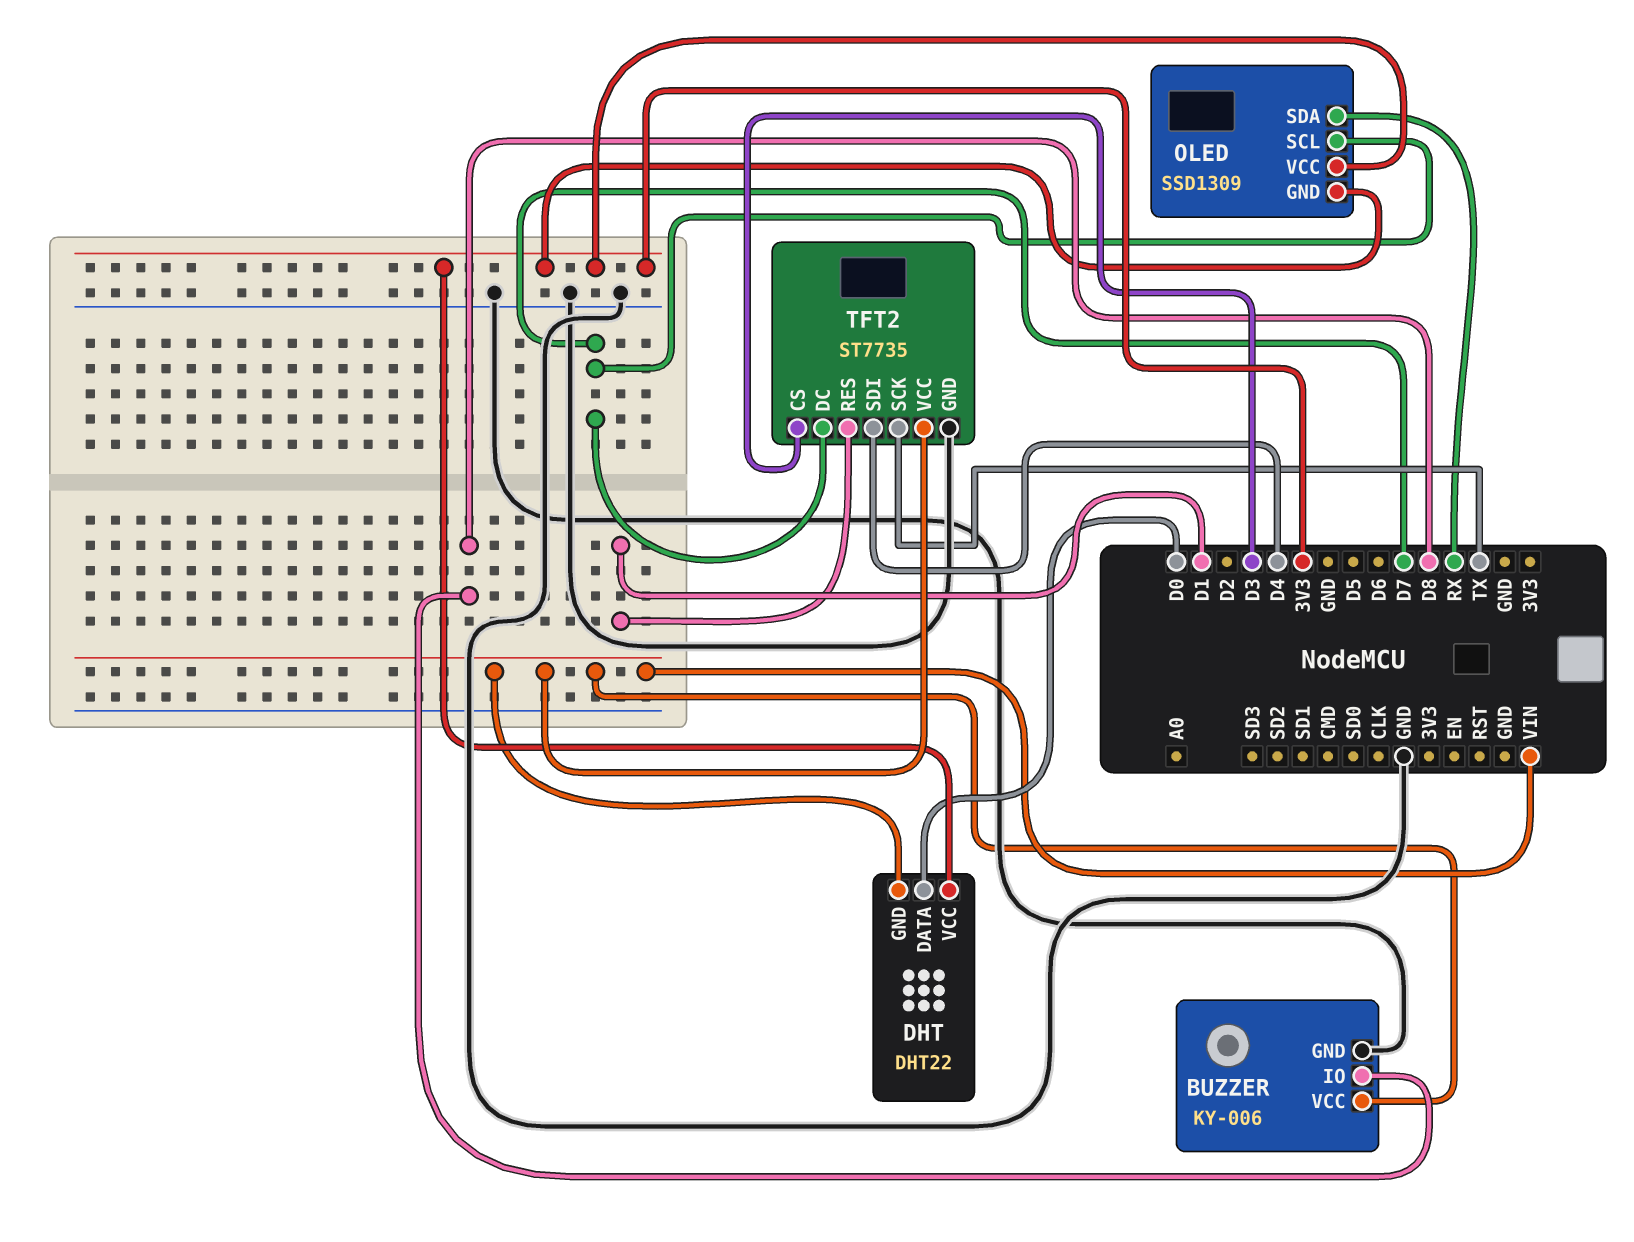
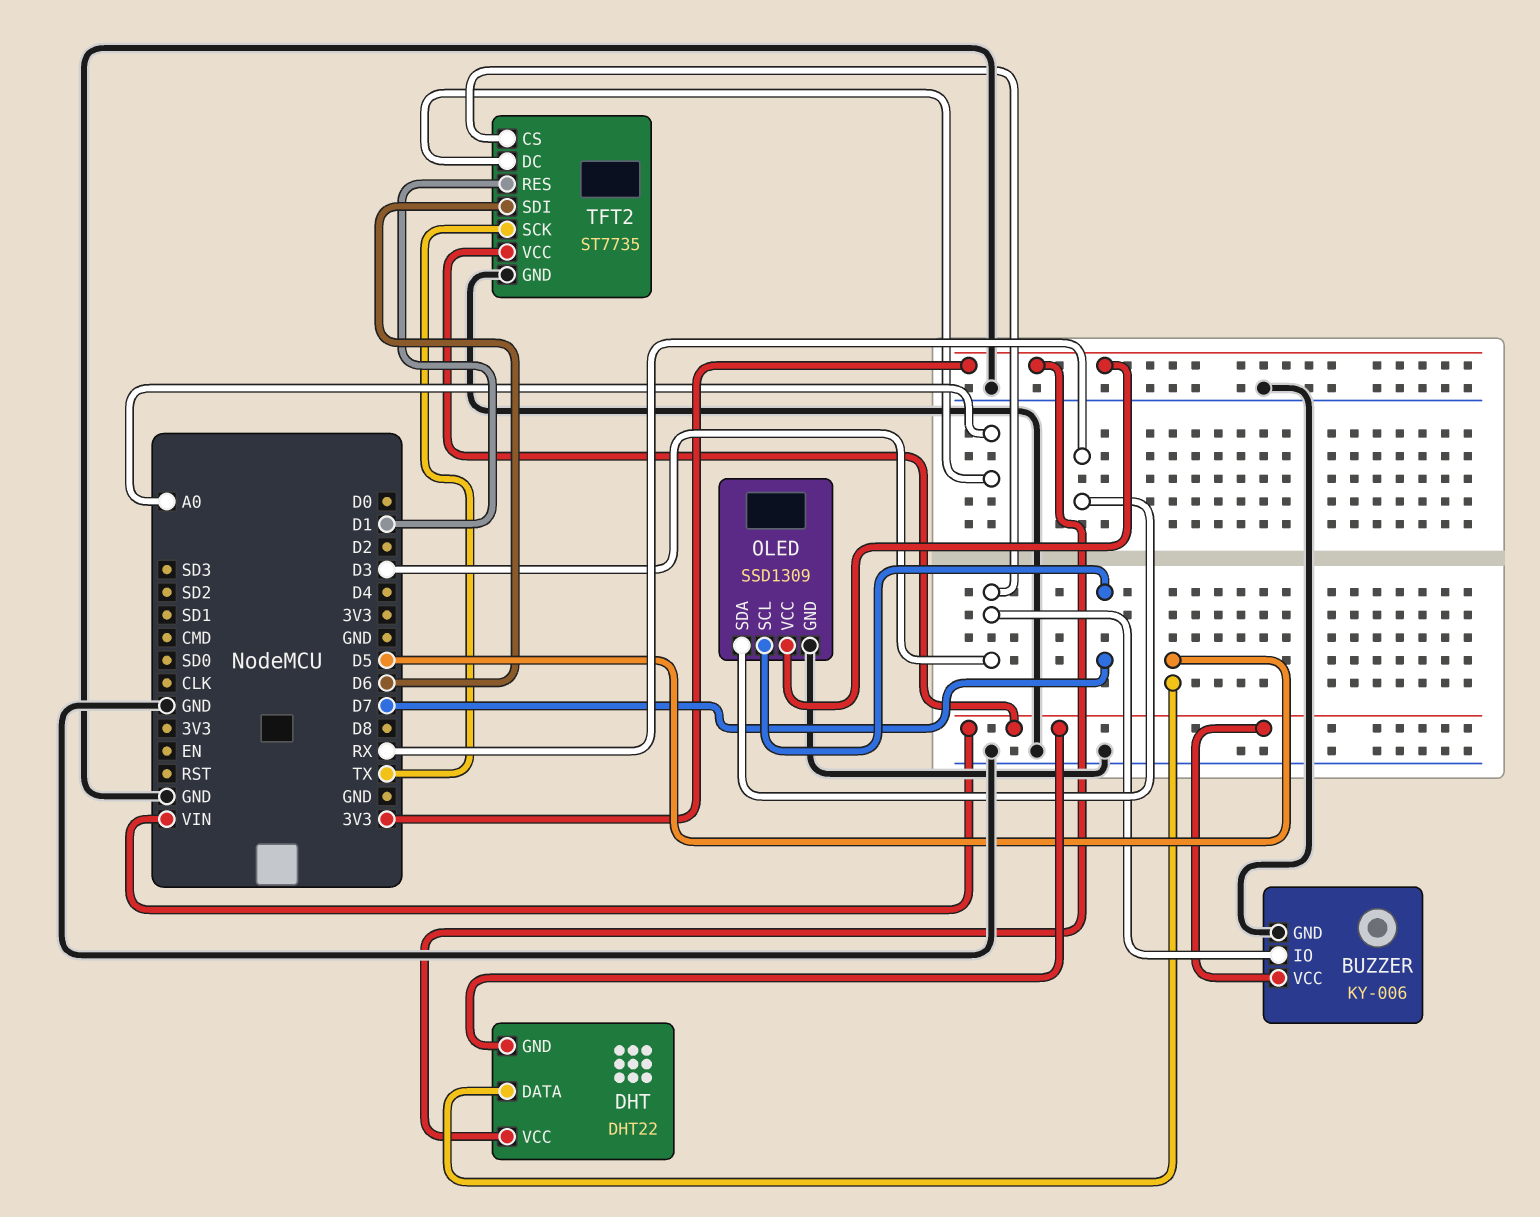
BUZZER pin IO: D8 -> D3
DHT pin DATA: D0 -> D5
OLED pin GND: 3V3 -> GND
TFT2 pin DC: D7 -> A0
TFT2 pin SDI: D4 -> D6

